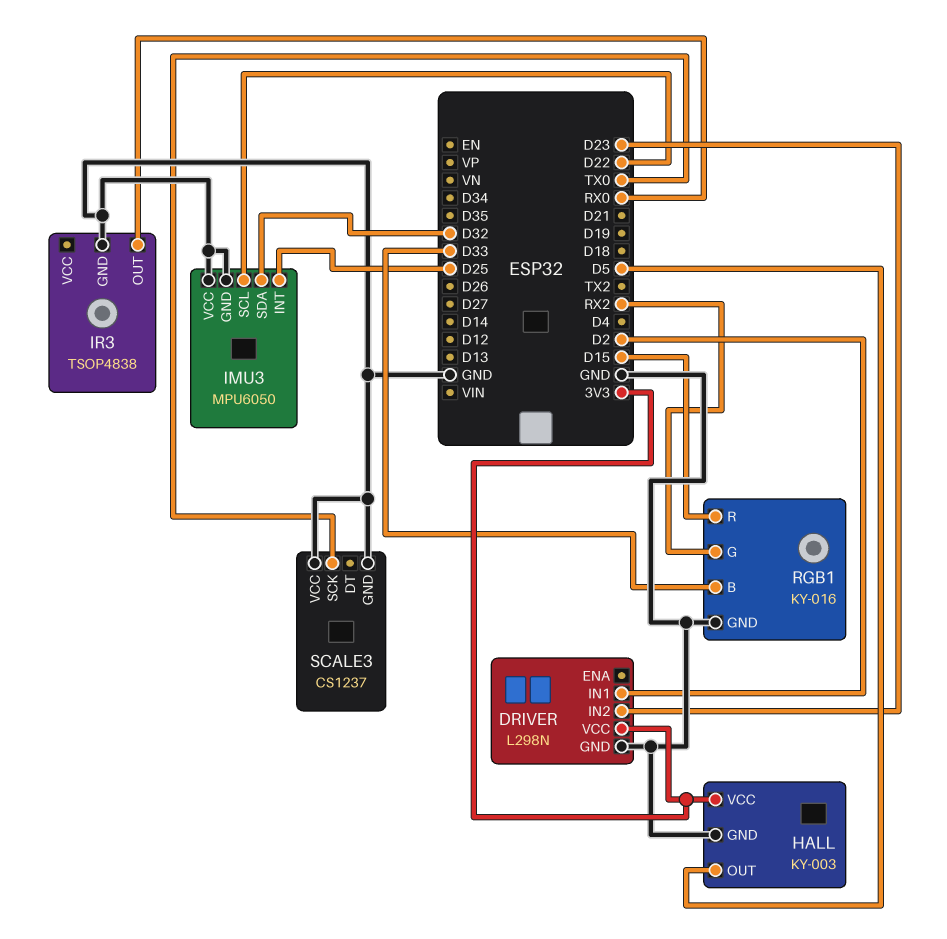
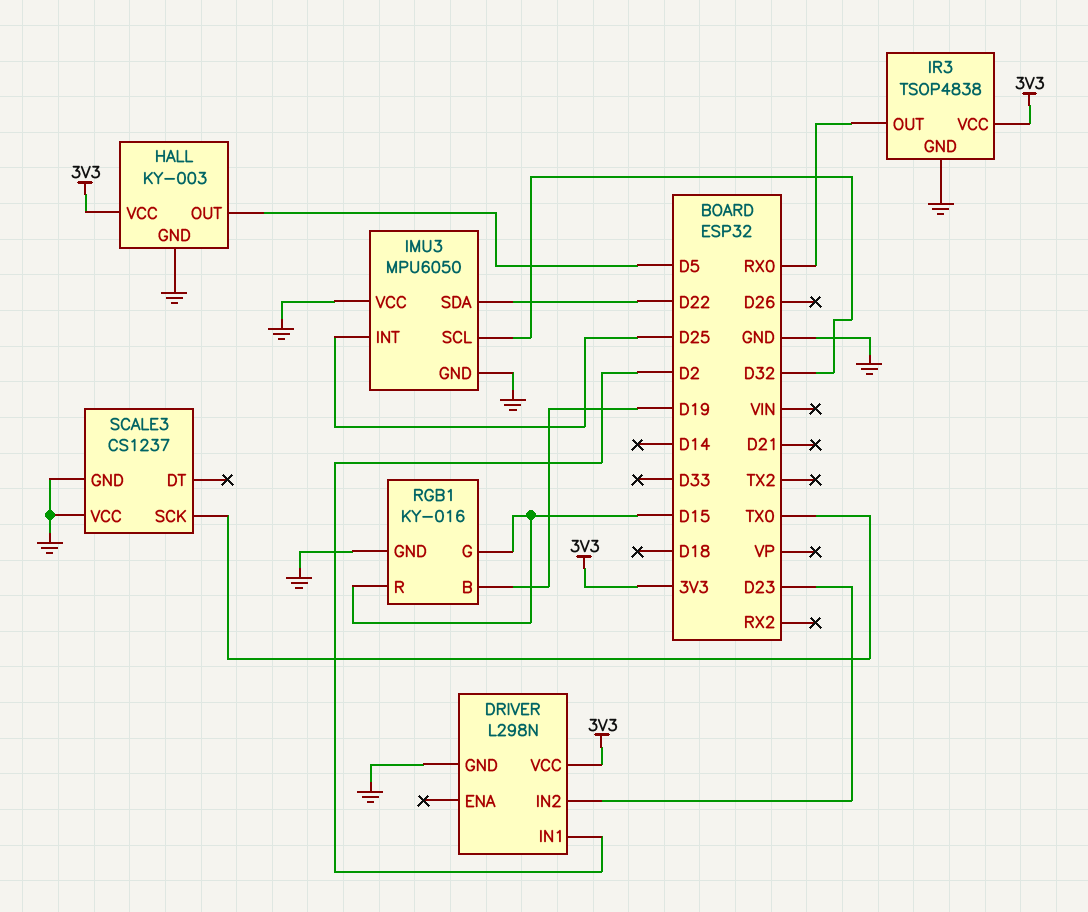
IMU3 pin SCL: D22 -> D32
IMU3 pin SDA: D32 -> D22
IR3 pin VCC: none -> 3V3
RGB1 pin B: D33 -> D19
RGB1 pin G: RX2 -> D15

